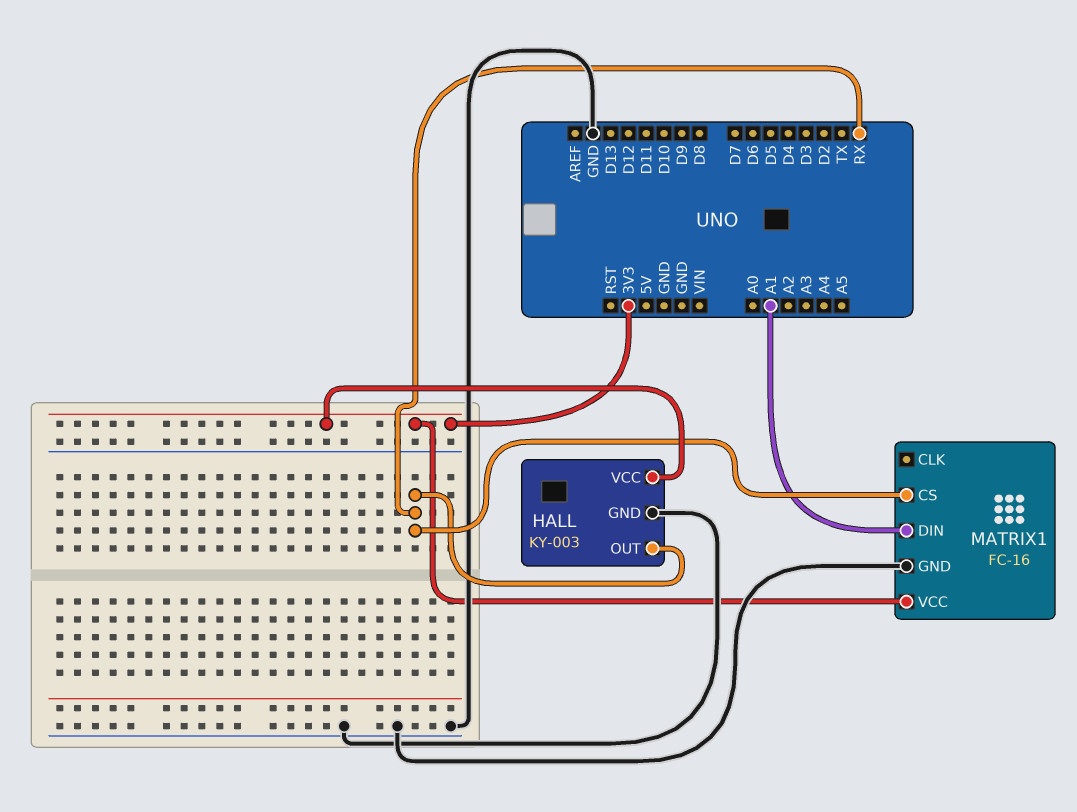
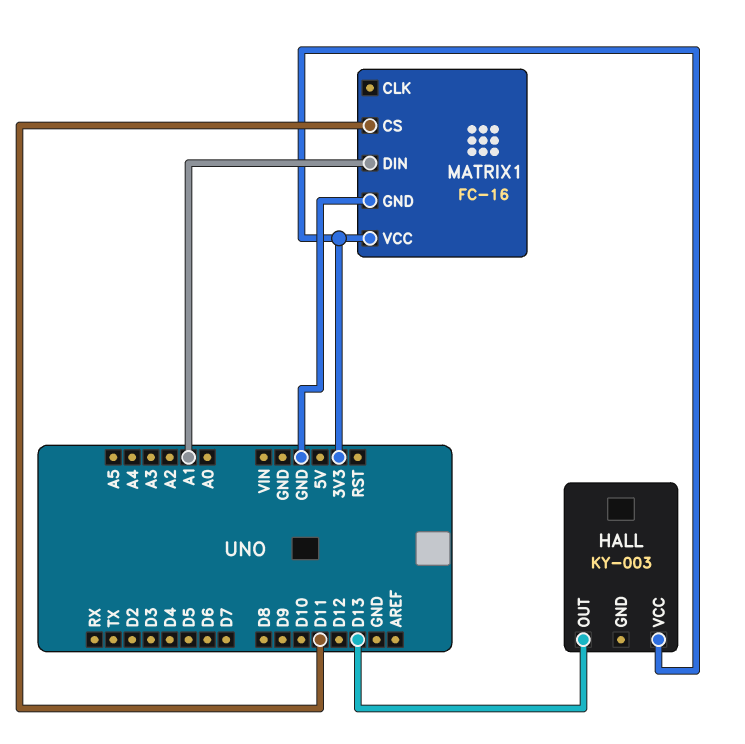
HALL pin GND: GND -> none
HALL pin OUT: RX -> D13
MATRIX1 pin CS: RX -> D11

